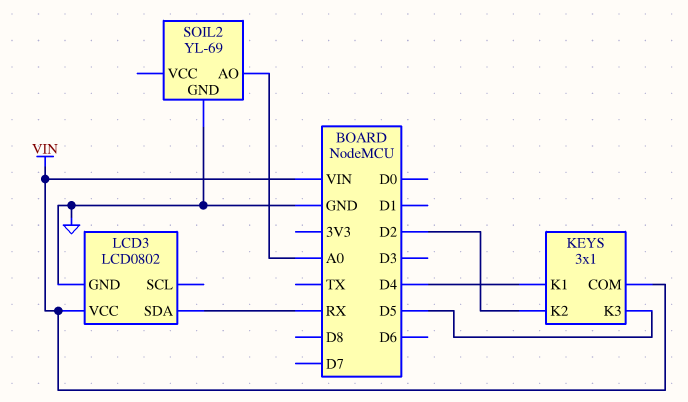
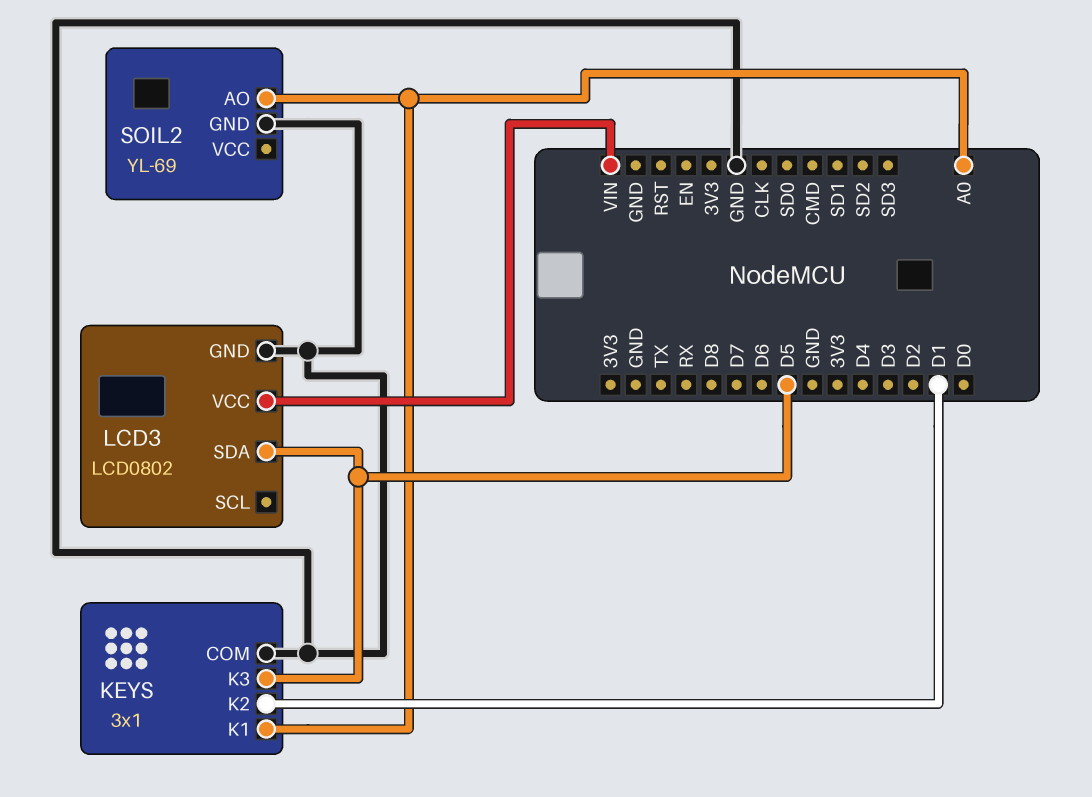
KEYS pin COM: VIN -> GND
KEYS pin K1: D4 -> A0
KEYS pin K2: D2 -> D1
LCD3 pin SDA: RX -> D5

